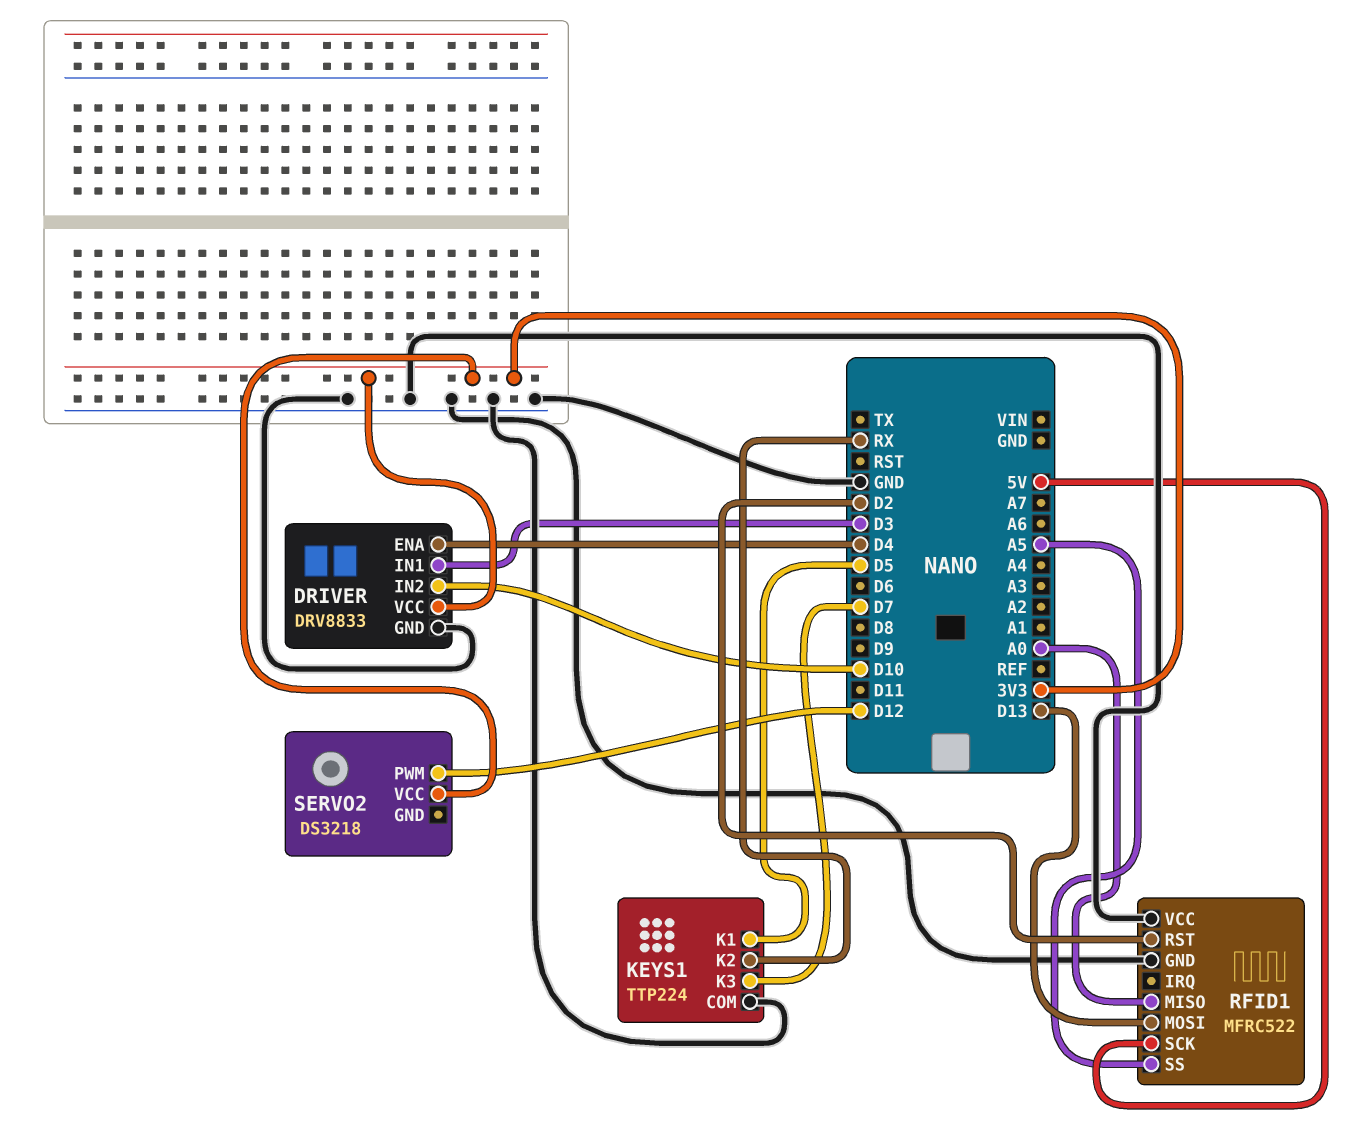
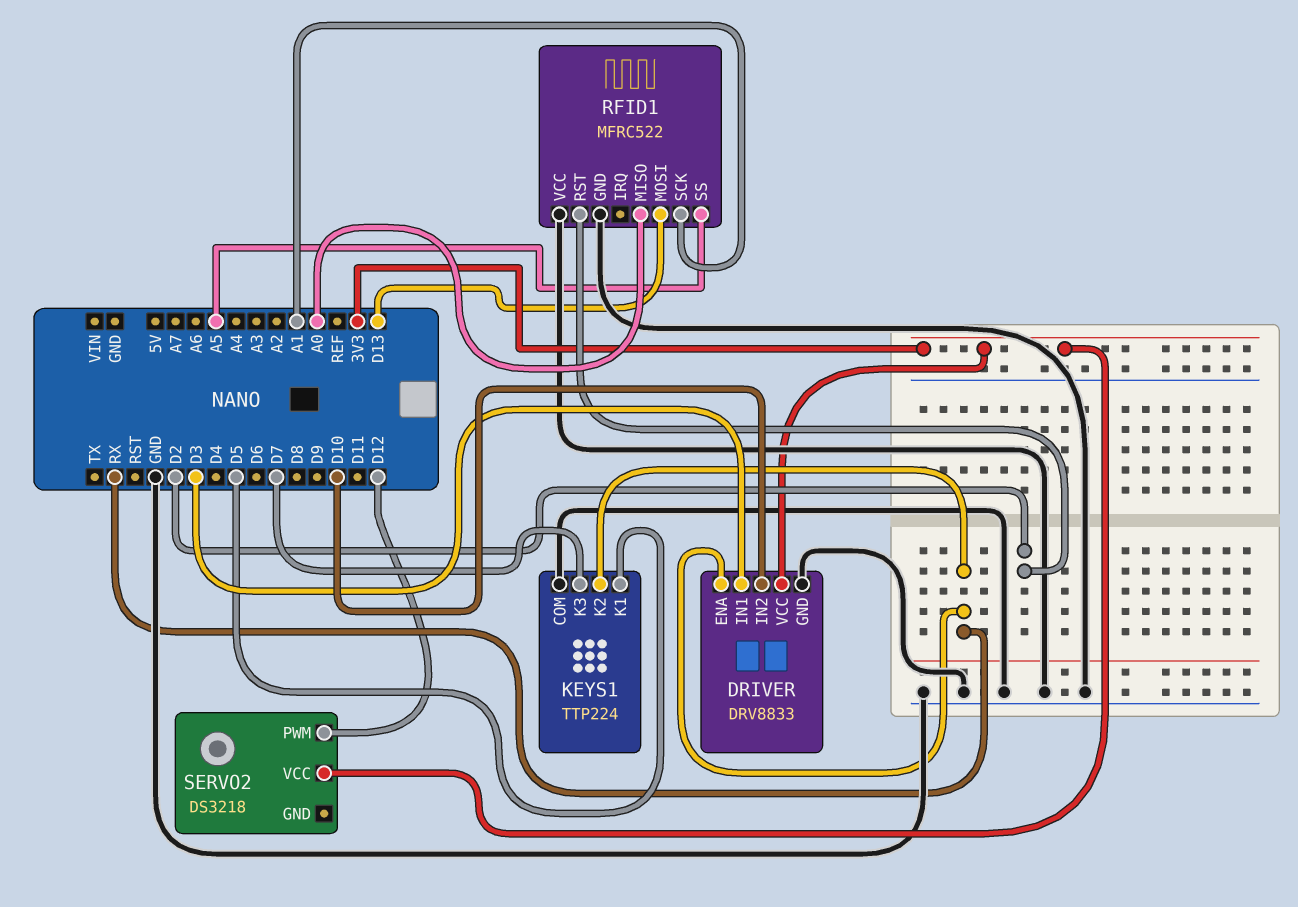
DRIVER pin ENA: D4 -> RX
RFID1 pin SCK: 5V -> A1

